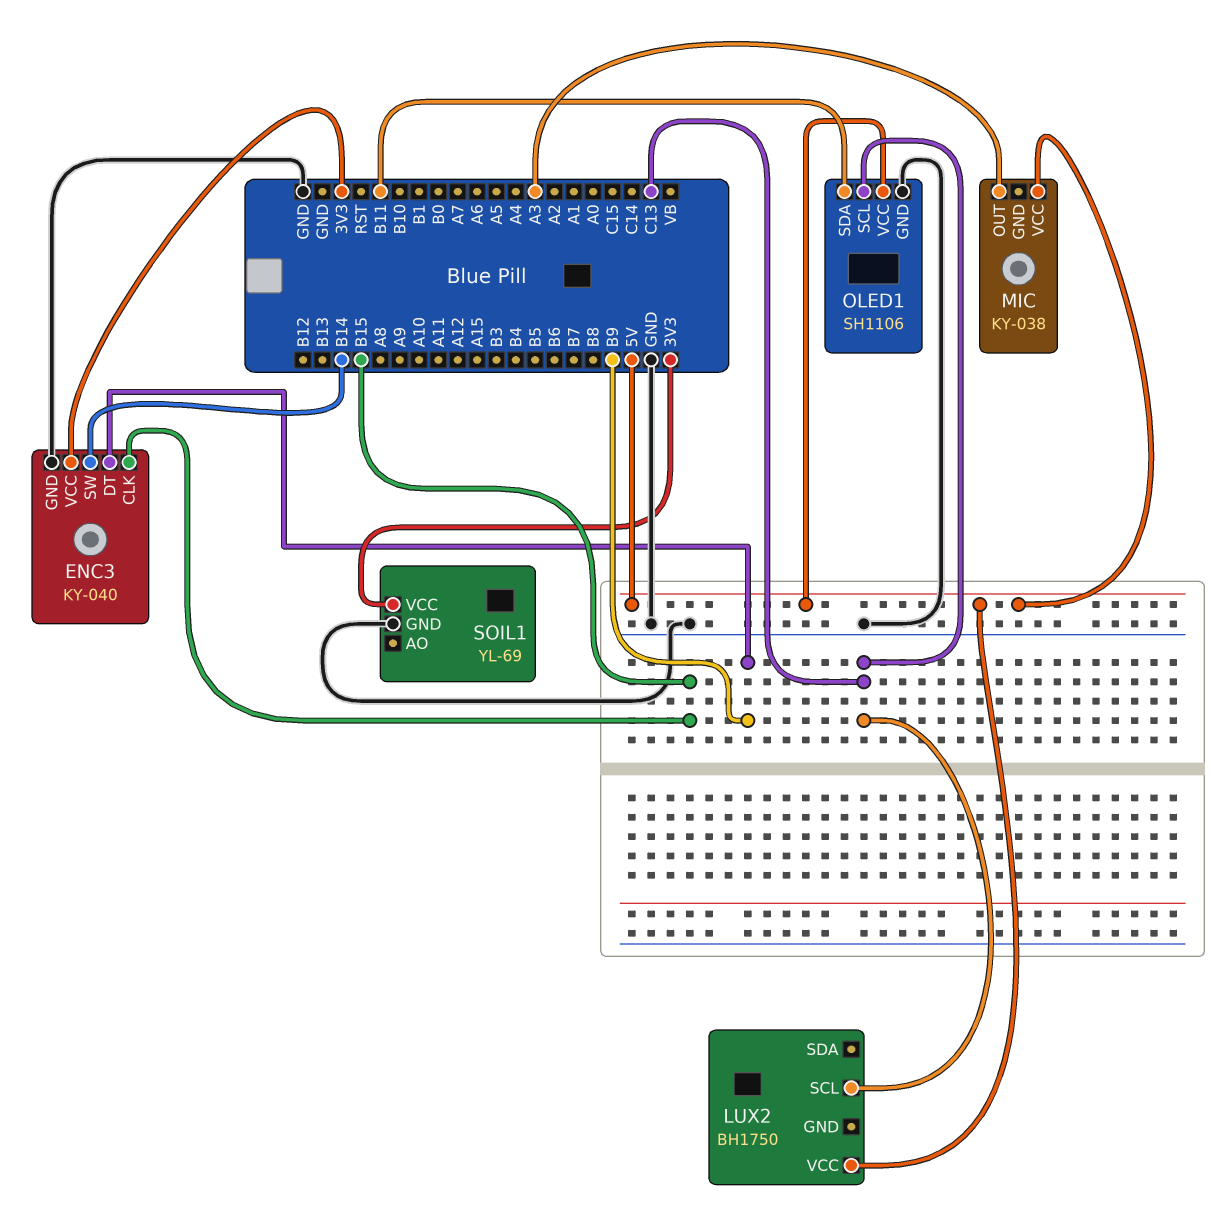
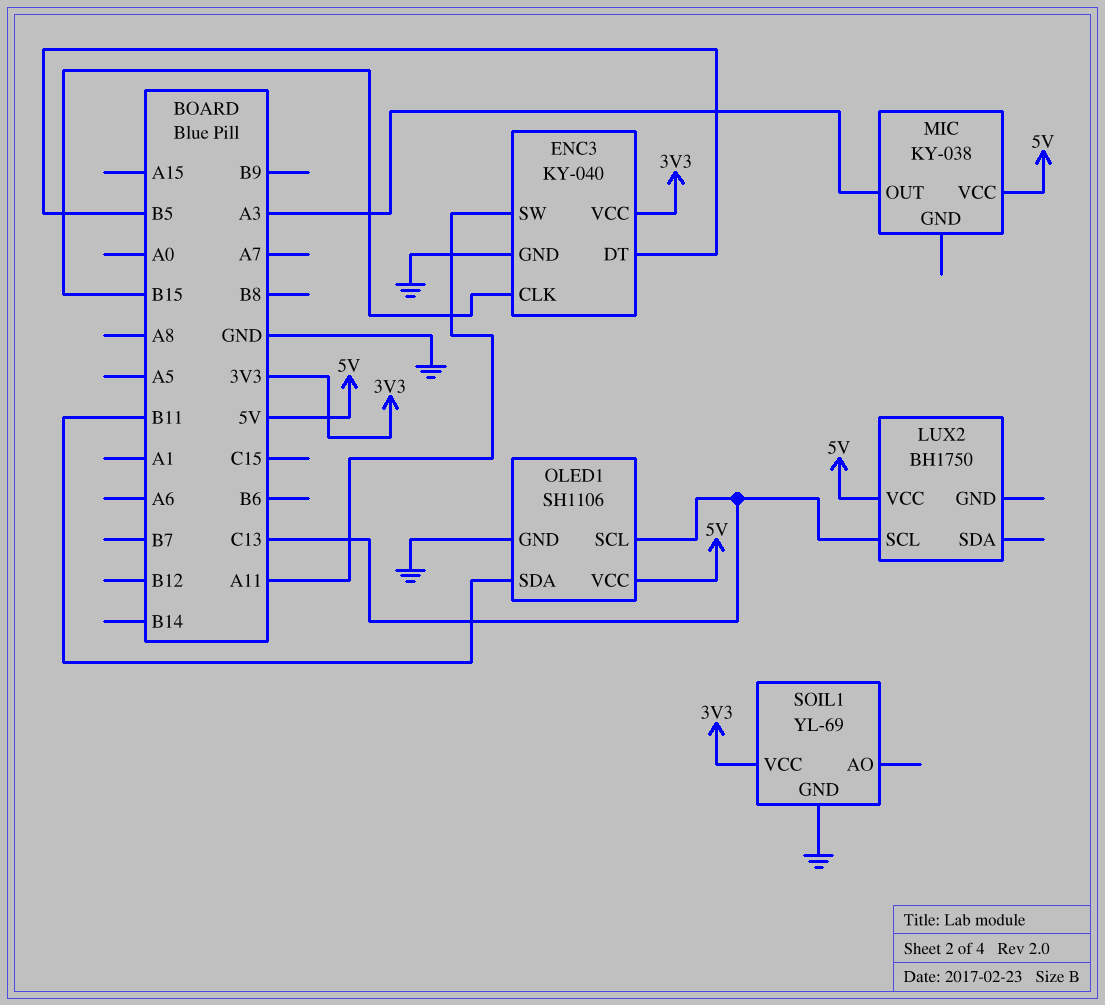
ENC3 pin DT: B9 -> B5
ENC3 pin SW: B14 -> A11

